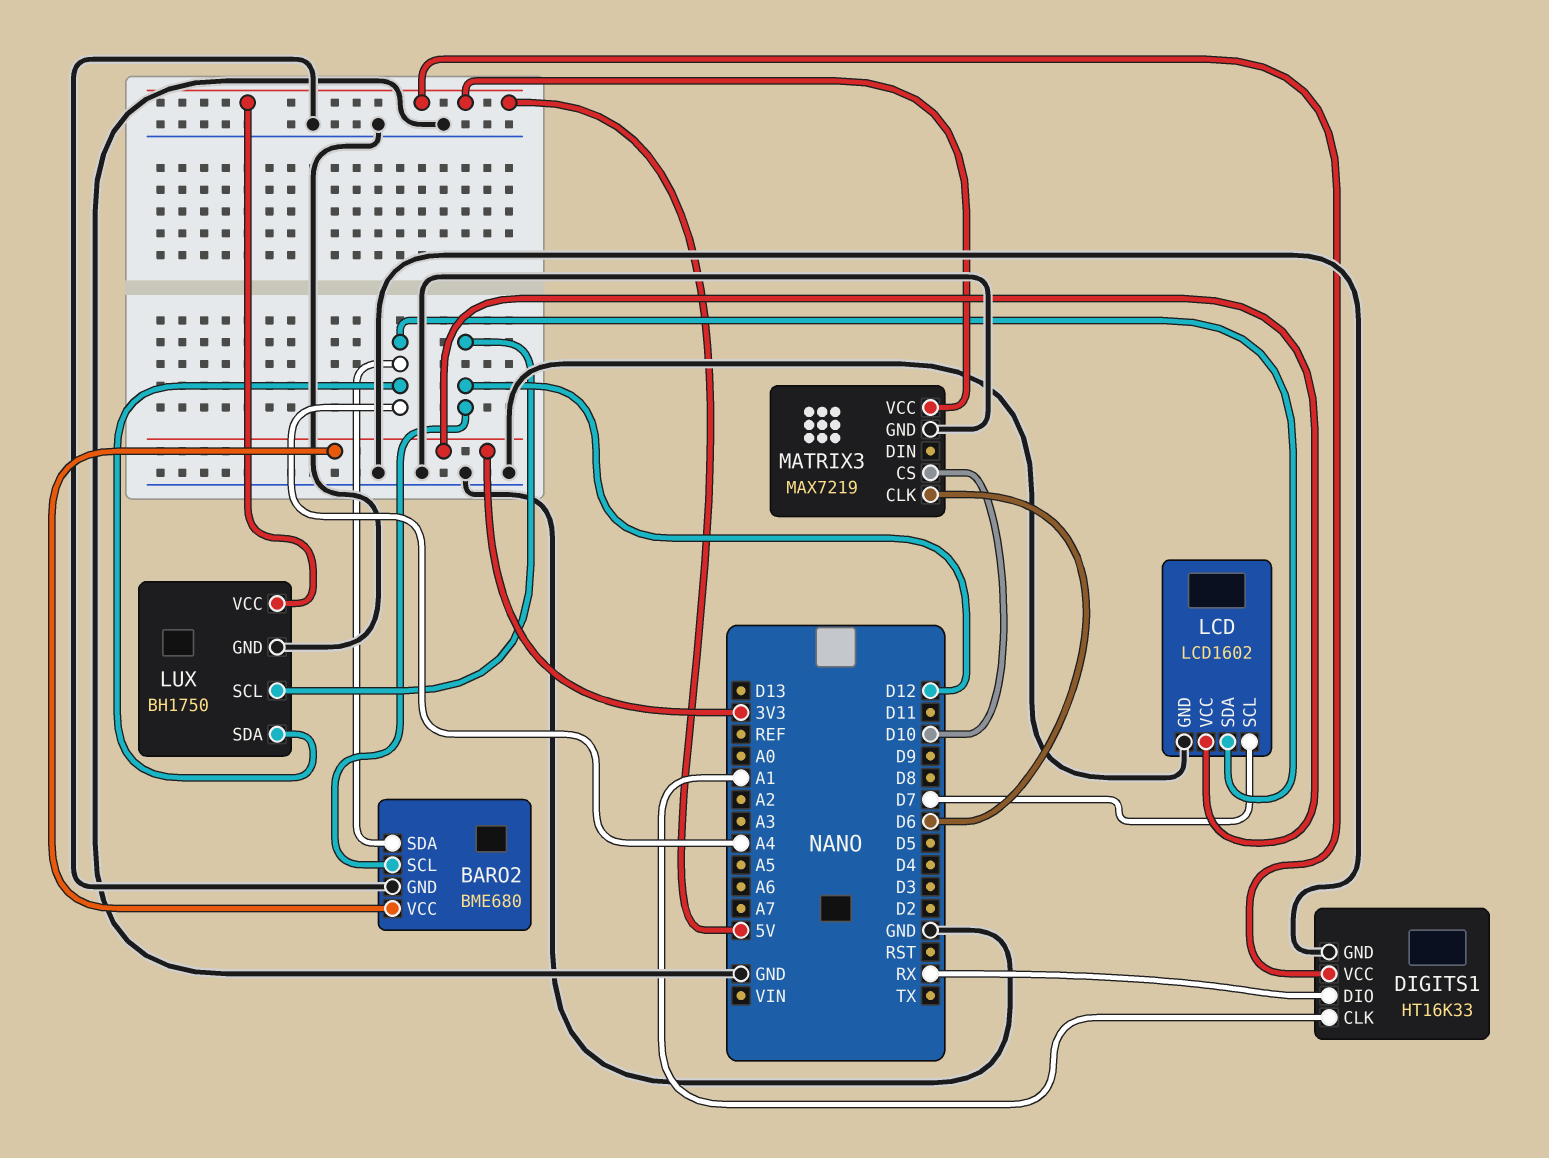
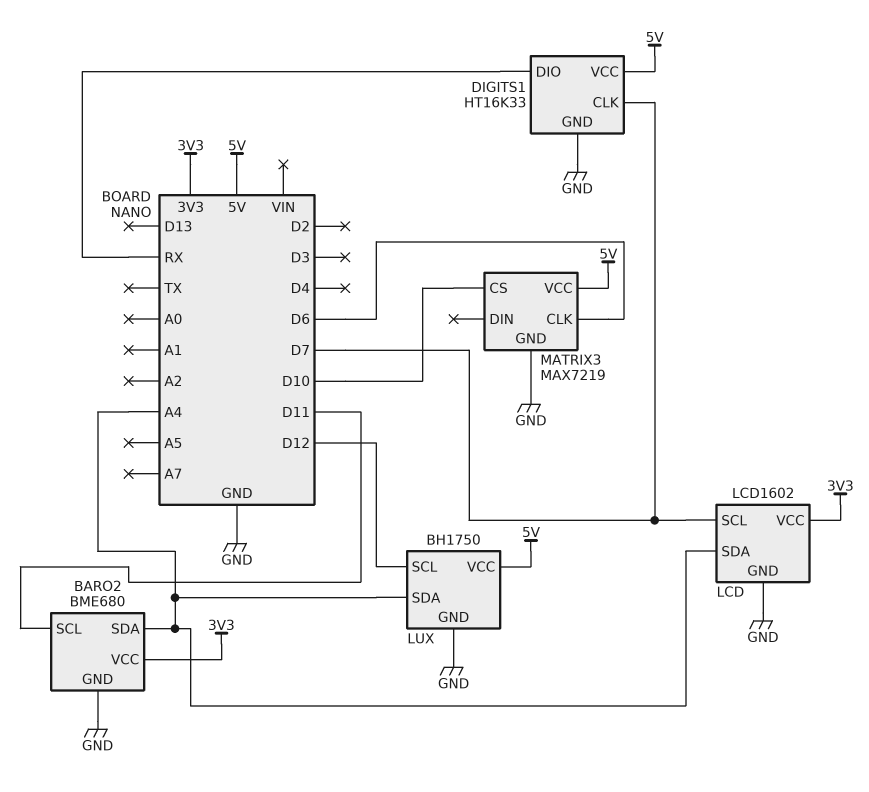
BARO2 pin SCL: D12 -> D11
DIGITS1 pin CLK: A1 -> D7

